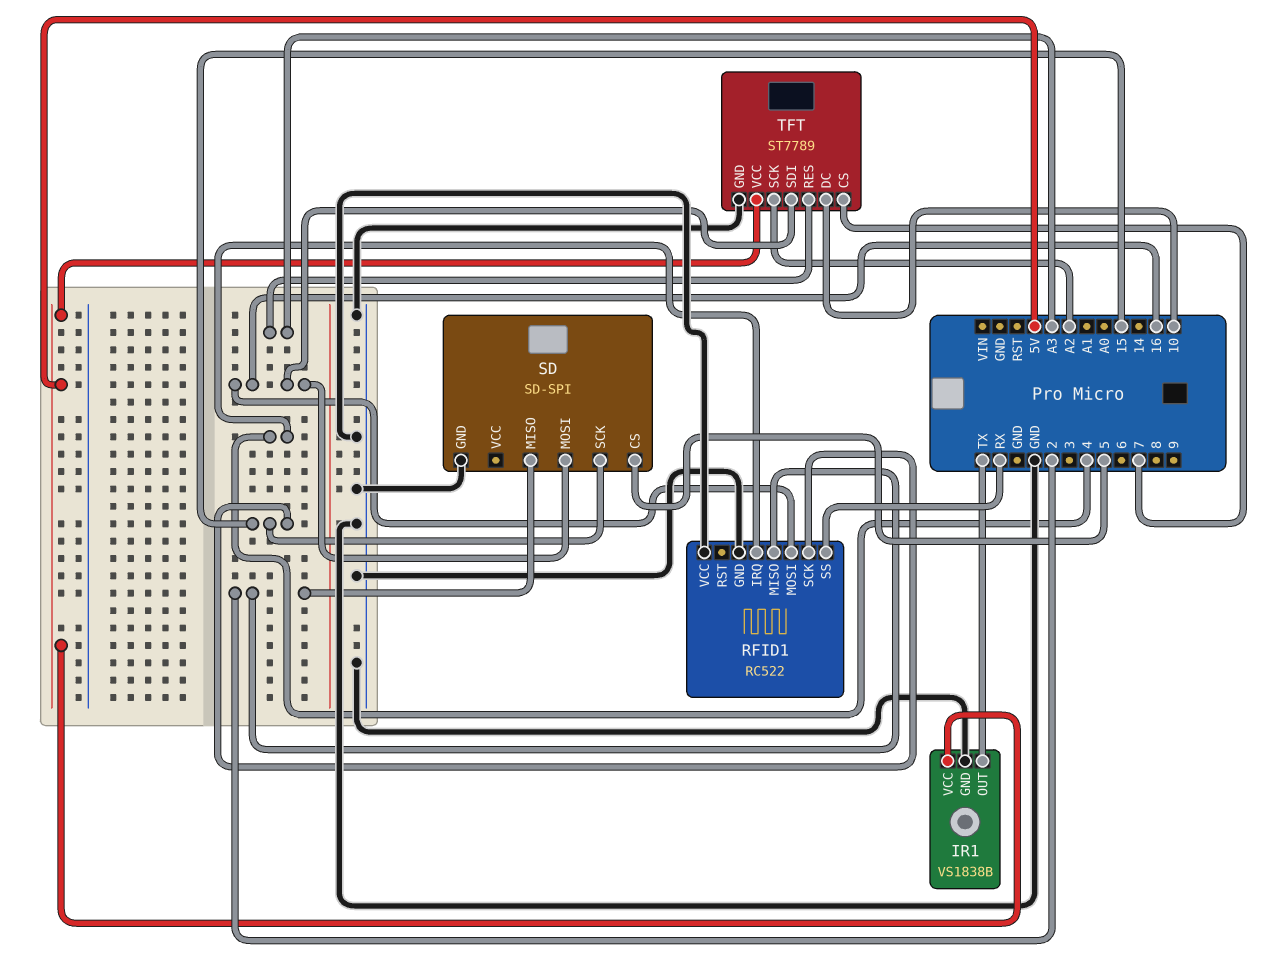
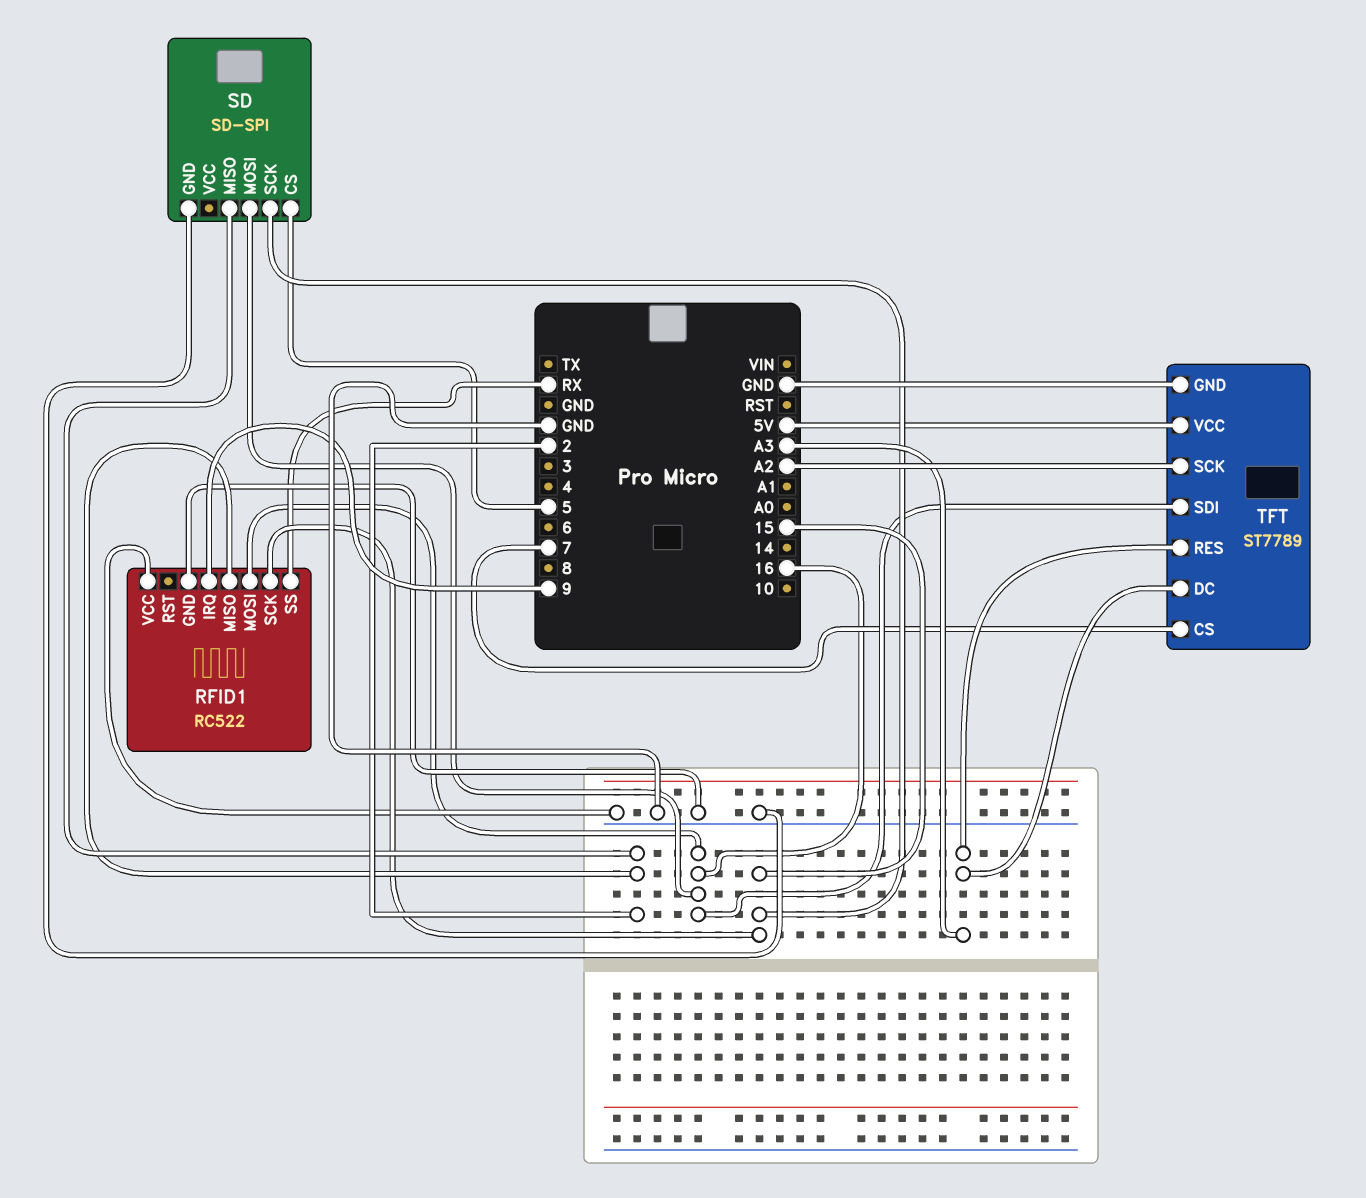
IR1: VS1838B -> none
IR1 pin GND: GND -> none
IR1 pin OUT: TX -> none
IR1 pin VCC: 5V -> none
RFID1 pin IRQ: 4 -> 9
TFT pin DC: 10 -> A3

